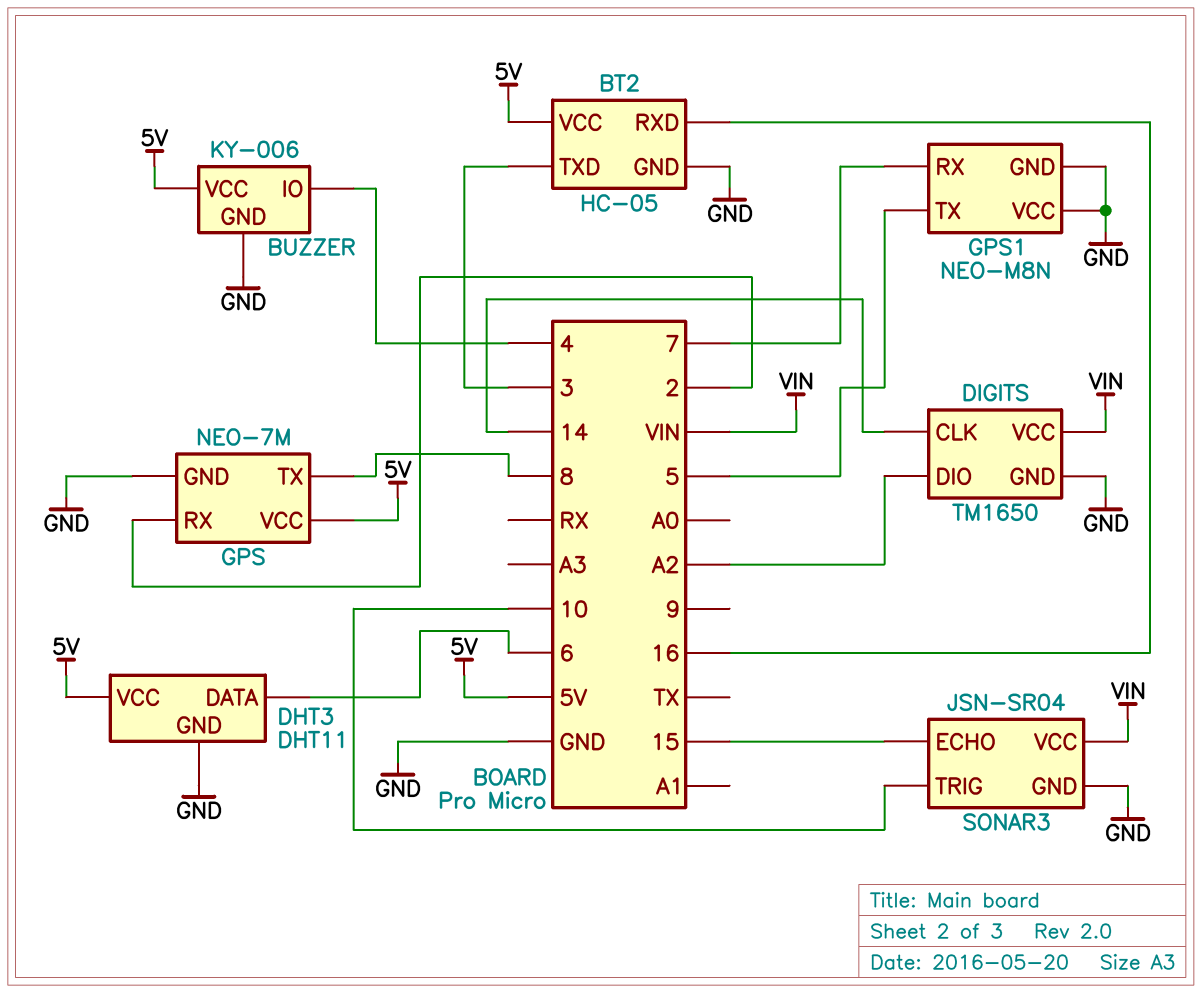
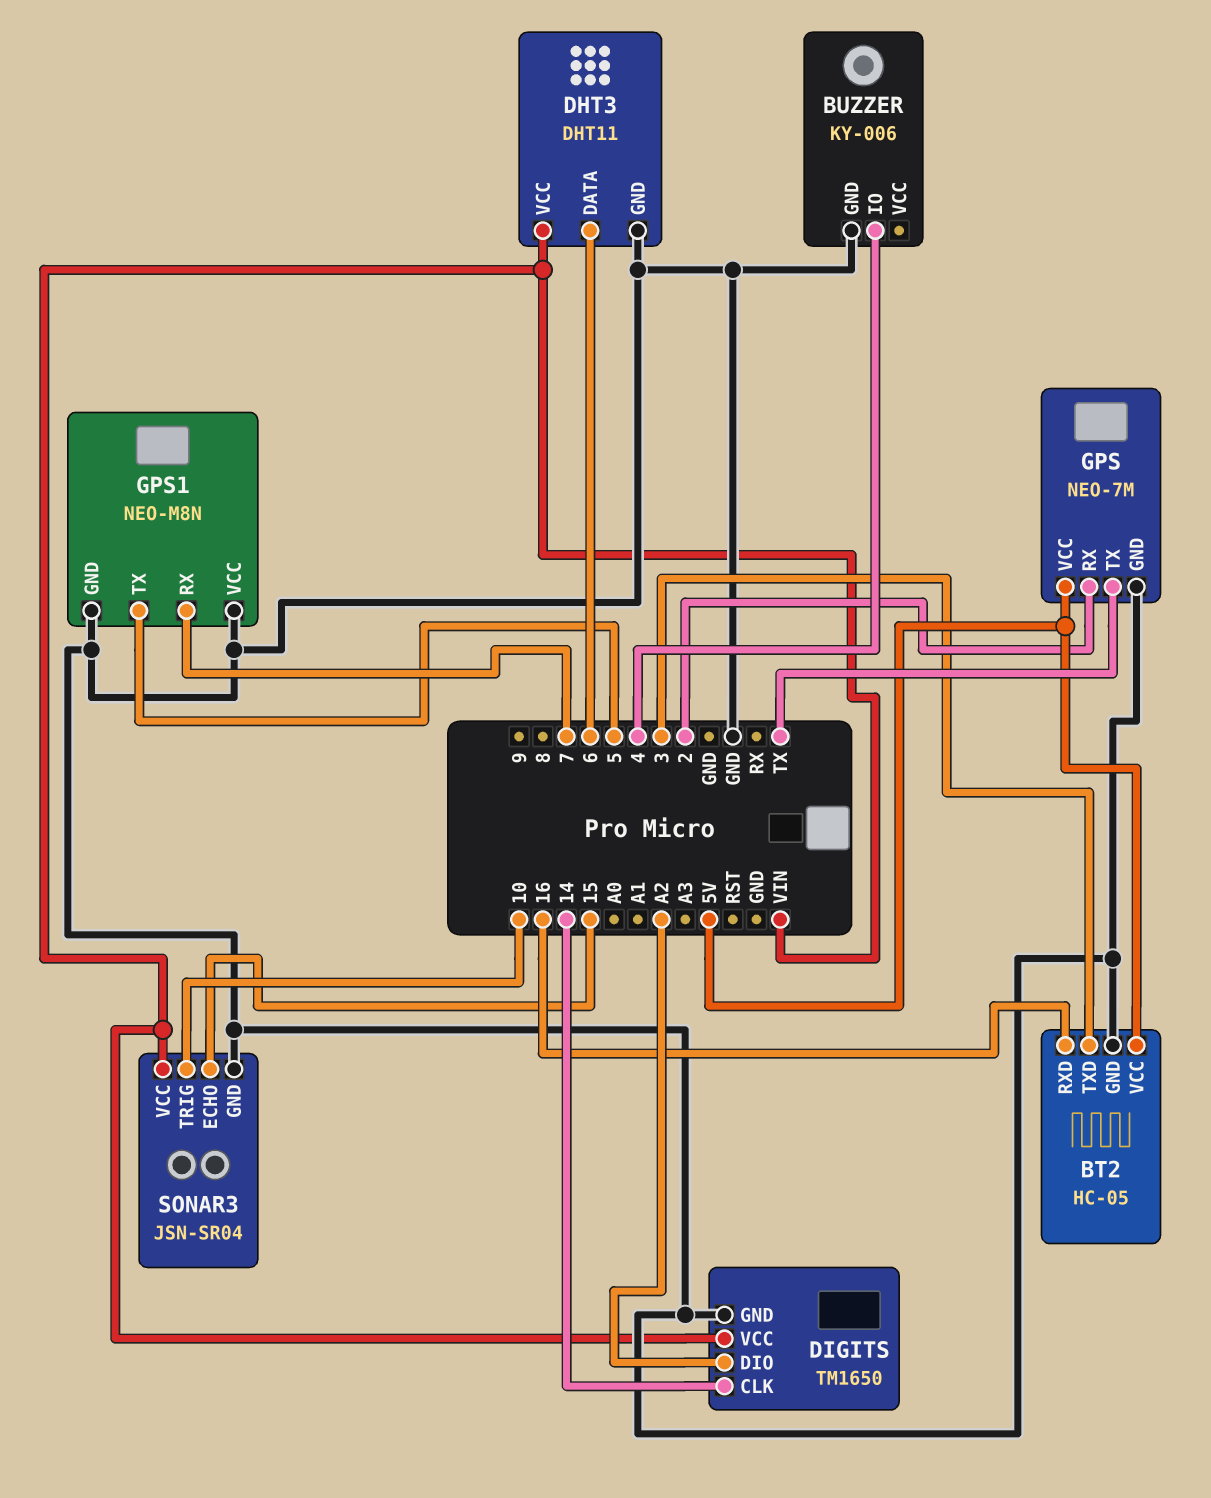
BUZZER pin VCC: 5V -> none
DHT3 pin VCC: 5V -> VIN
GPS pin TX: 8 -> TX

